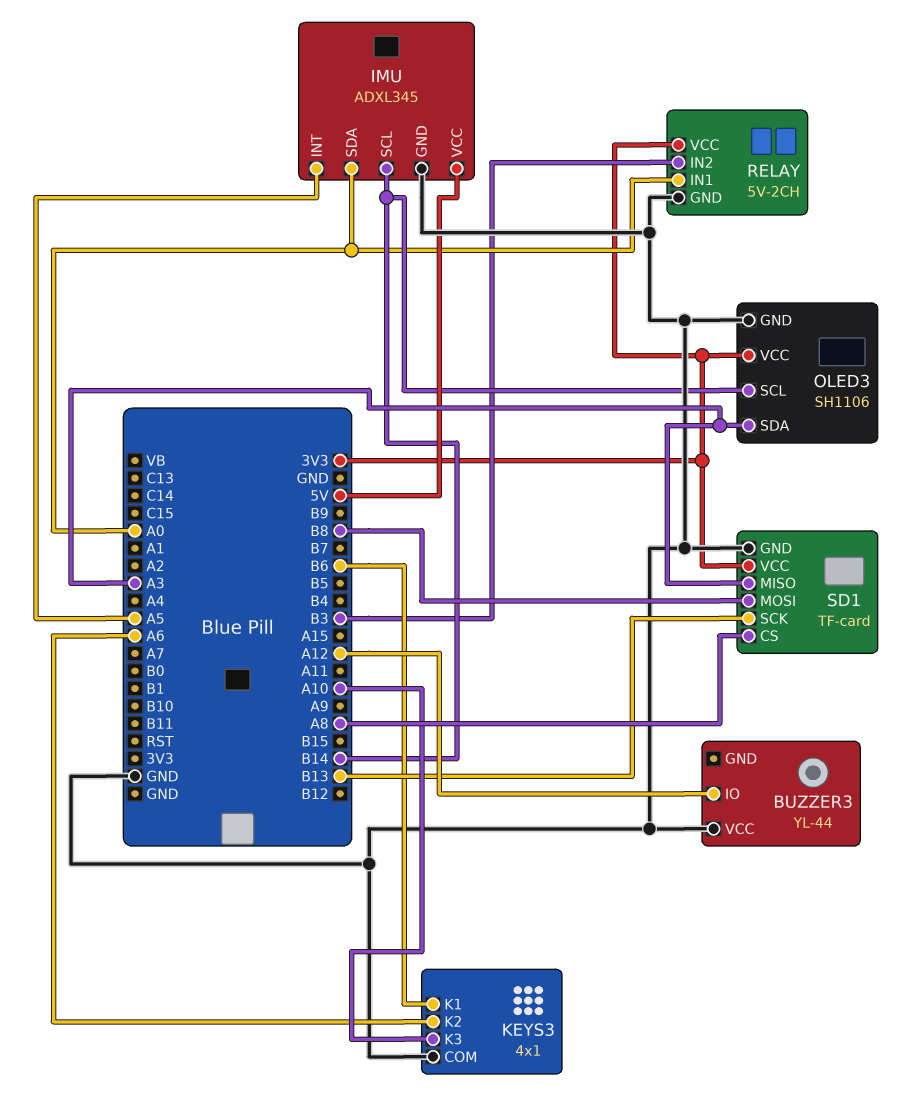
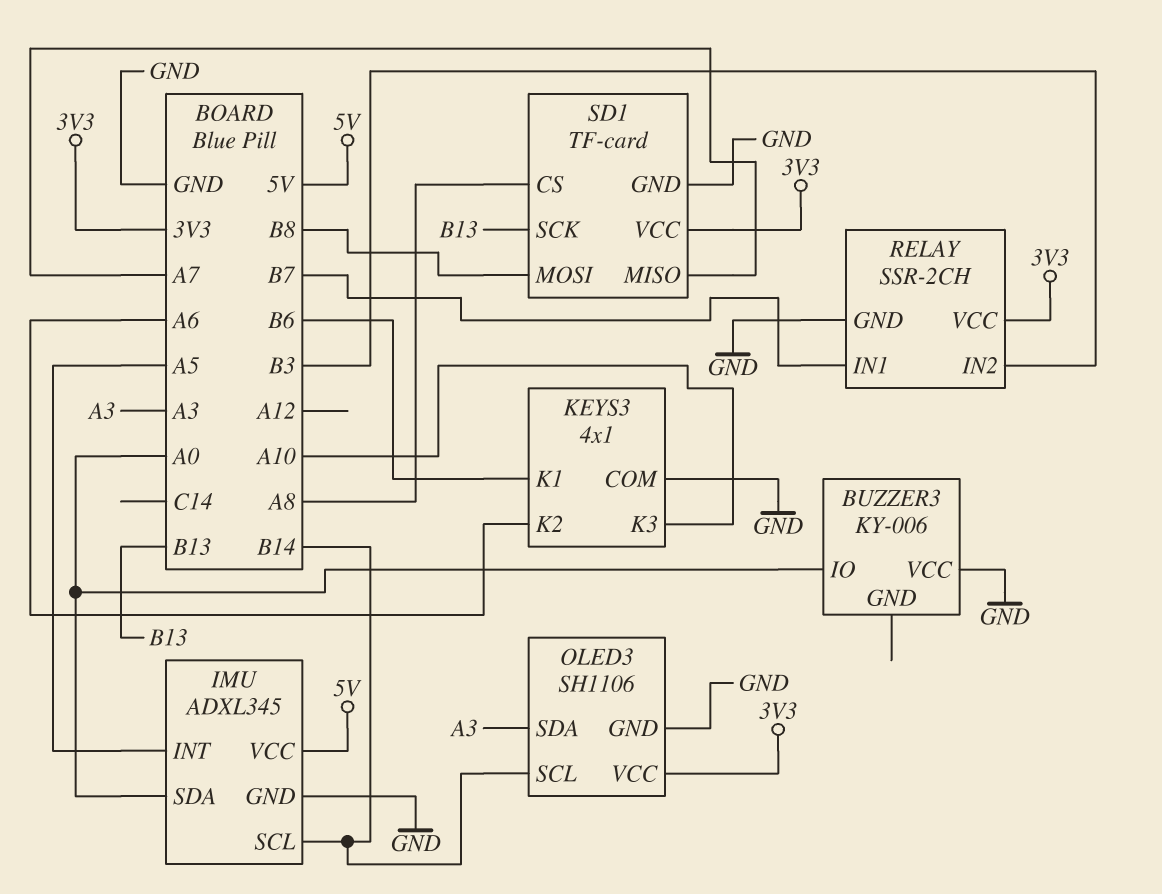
BUZZER3: YL-44 -> KY-006
BUZZER3 pin IO: A12 -> A0
RELAY: 5V-2CH -> SSR-2CH
RELAY pin IN1: A0 -> B7
SD1 pin MISO: A3 -> A7

